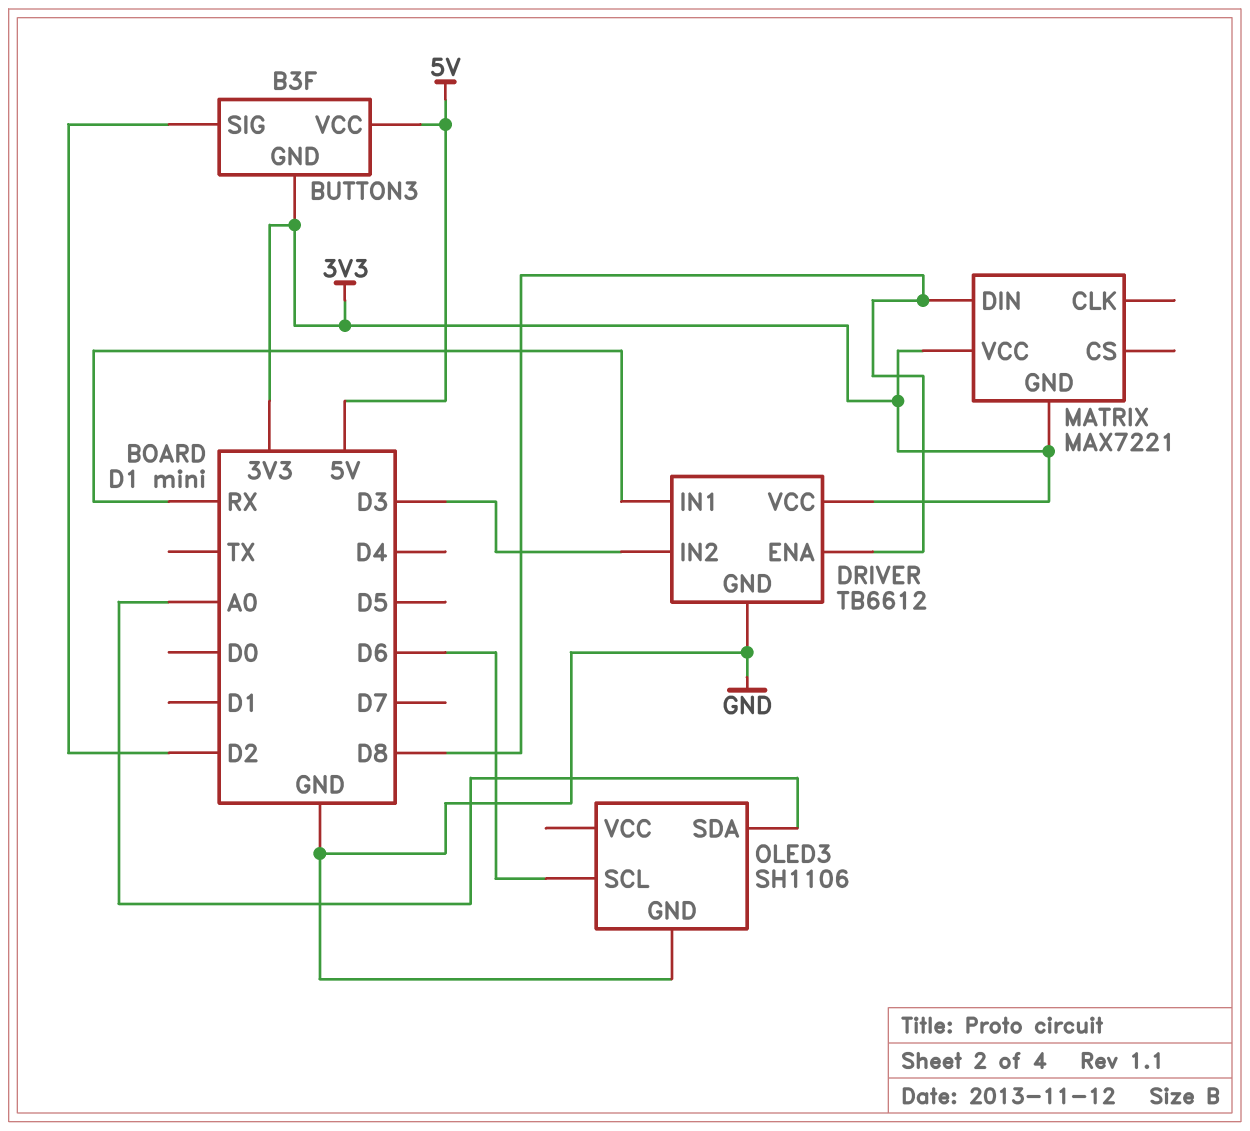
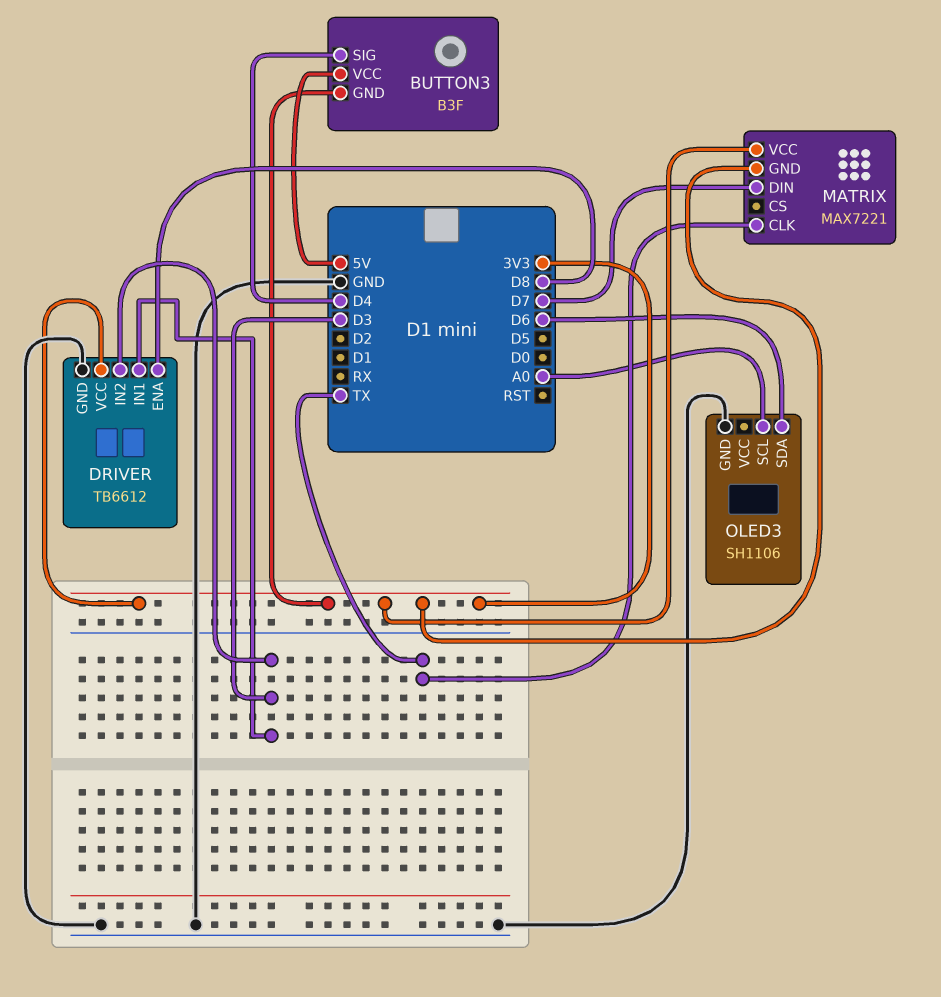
BUTTON3 pin SIG: D2 -> D4
DRIVER pin IN1: RX -> D3
MATRIX pin CLK: none -> TX
MATRIX pin DIN: D8 -> D7
OLED3 pin SCL: D6 -> A0
OLED3 pin SDA: A0 -> D6

